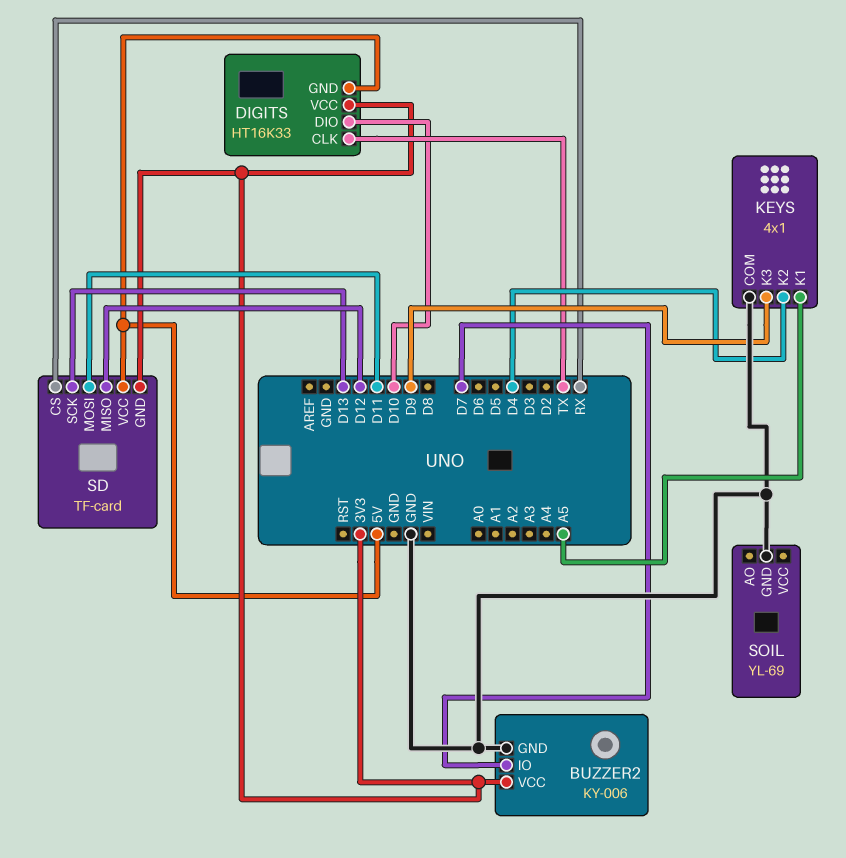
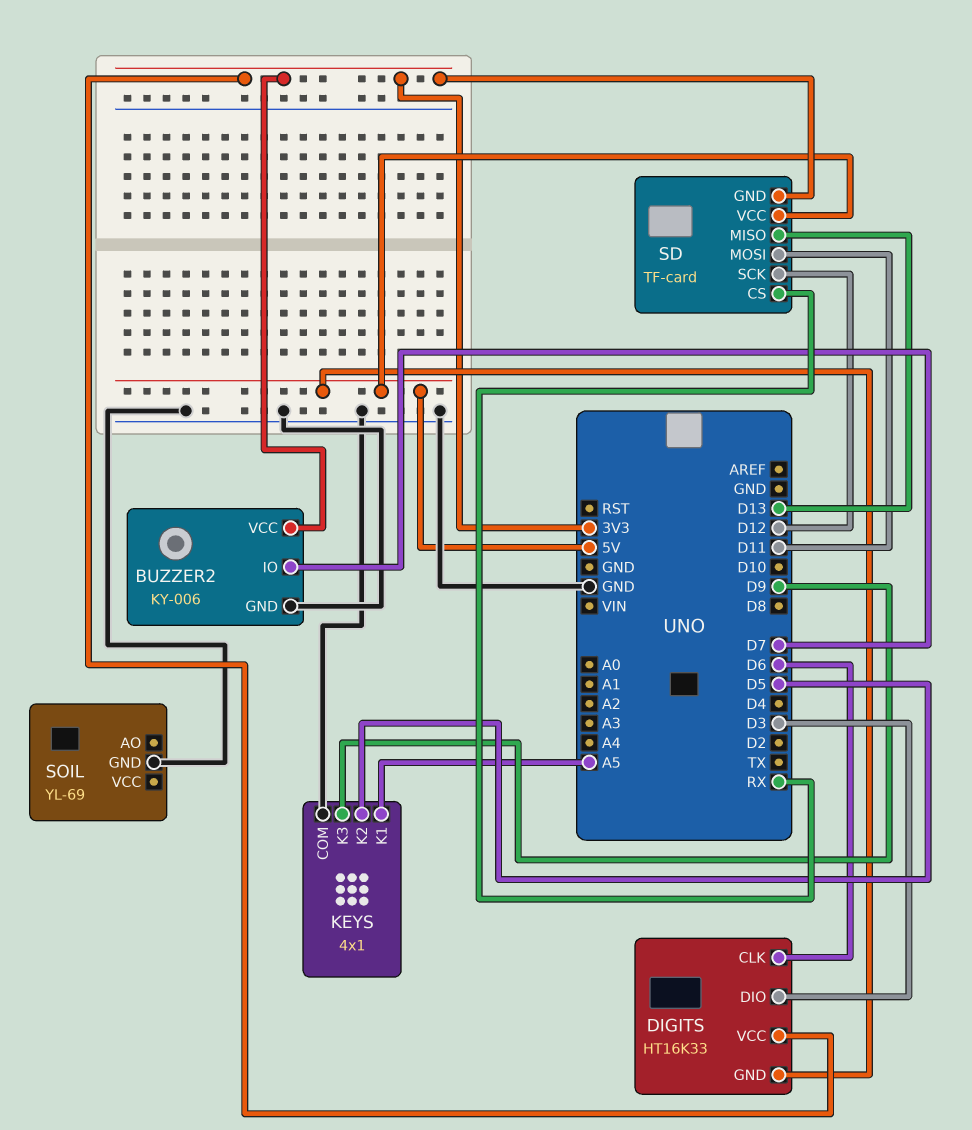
DIGITS pin CLK: TX -> D6
DIGITS pin DIO: D10 -> D3
KEYS pin K2: D4 -> D5
SD pin MISO: D12 -> D13
SD pin SCK: D13 -> D12

